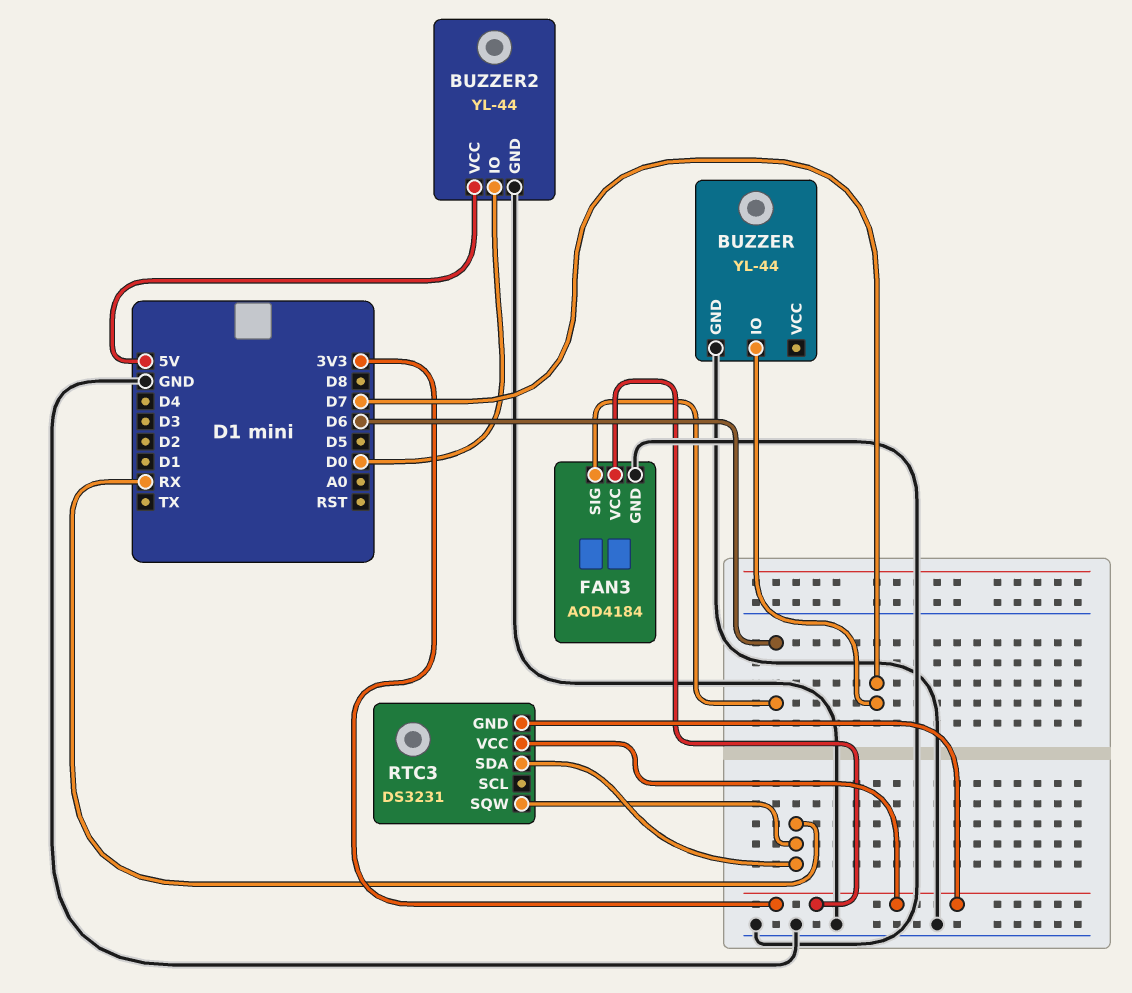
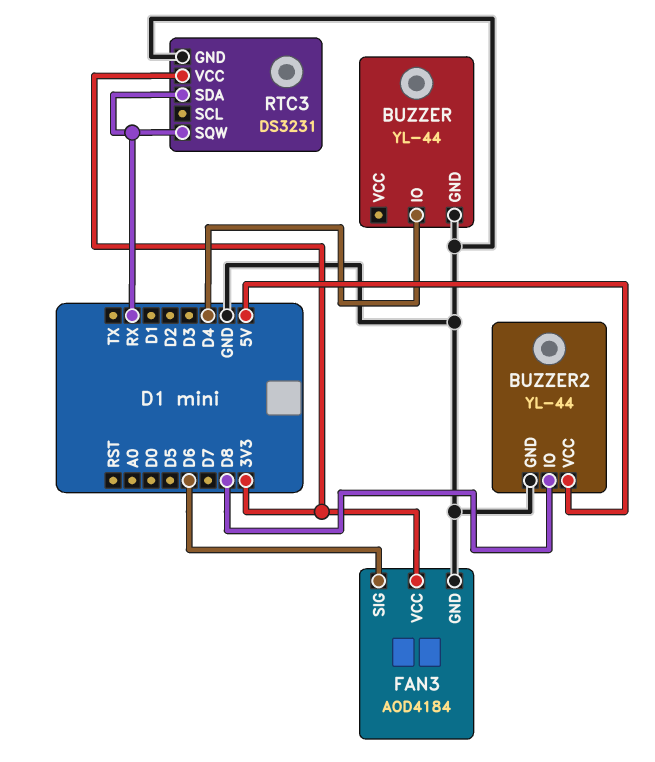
BUZZER pin IO: D7 -> D4
BUZZER2 pin IO: D0 -> D8
RTC3 pin GND: 3V3 -> GND

